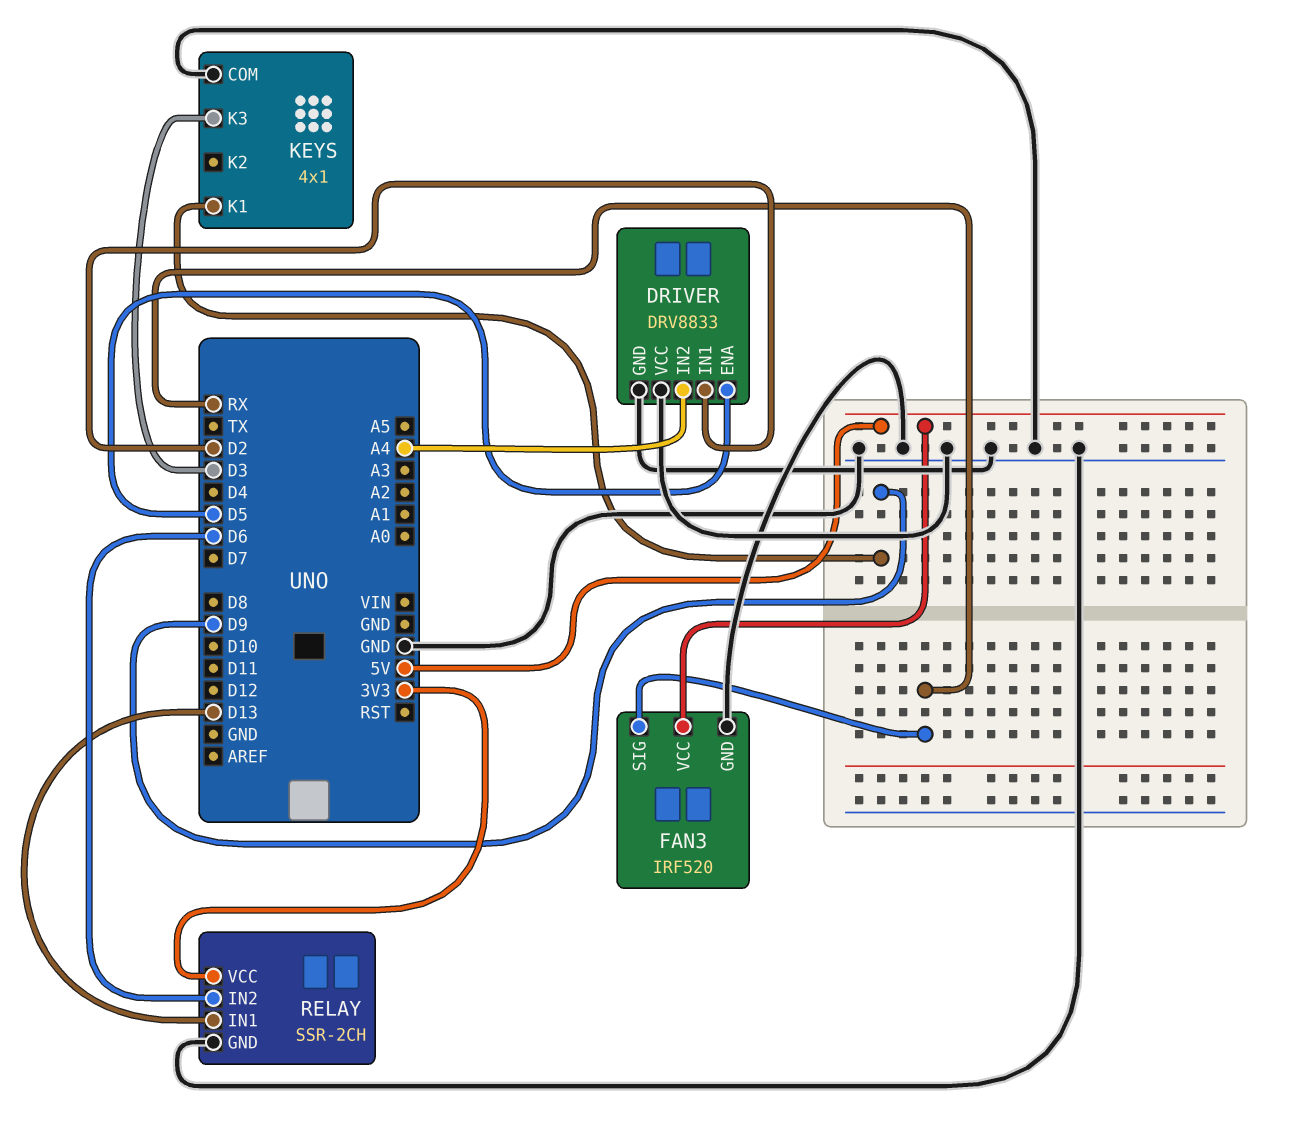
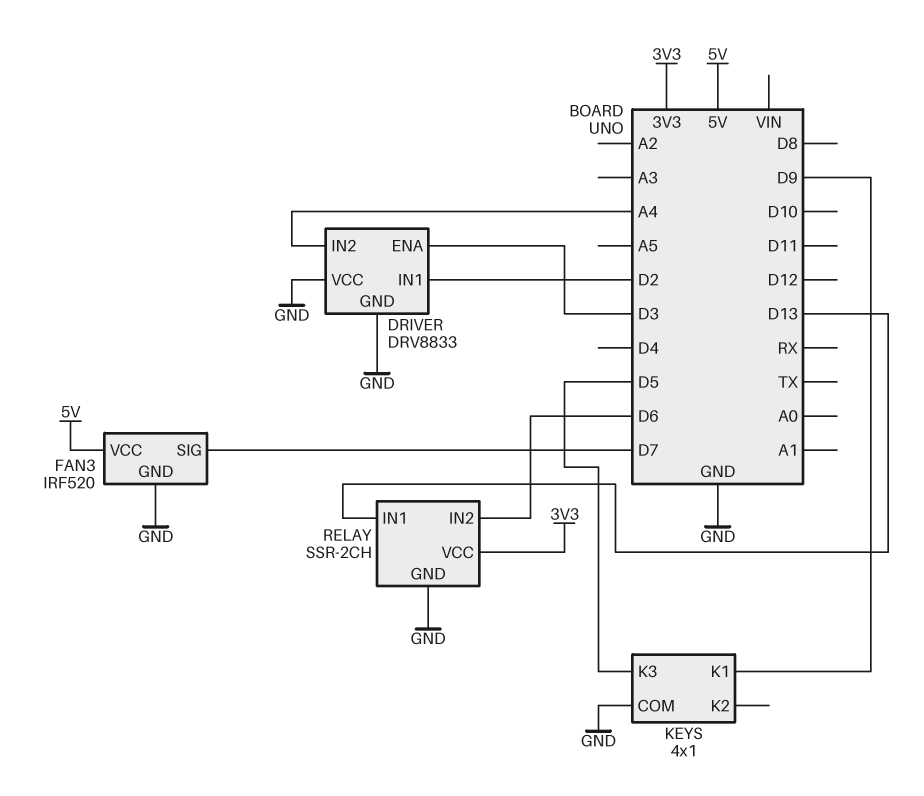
DRIVER pin ENA: D5 -> D3
FAN3 pin SIG: RX -> D7
KEYS pin K3: D3 -> D5

